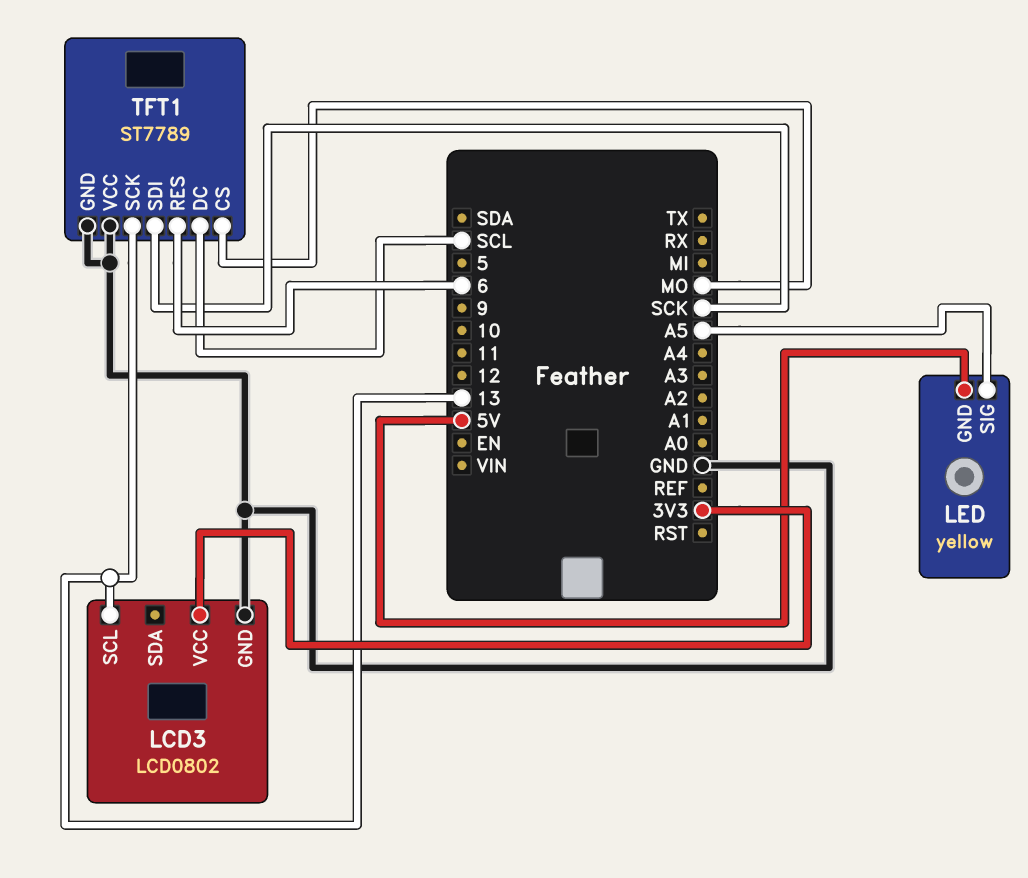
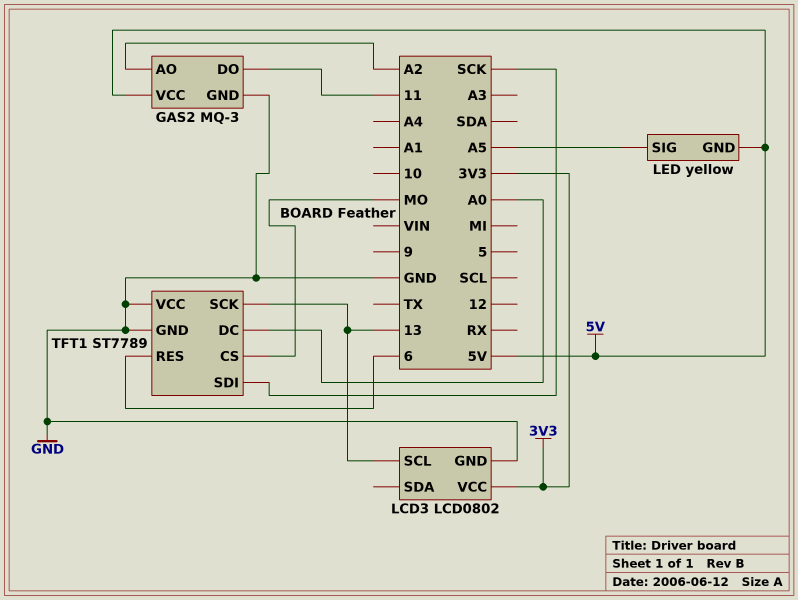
GAS2: none -> MQ-3
GAS2 pin AO: none -> A2
GAS2 pin DO: none -> 11
GAS2 pin GND: none -> GND
GAS2 pin VCC: none -> 5V
TFT1 pin DC: SCL -> A0

